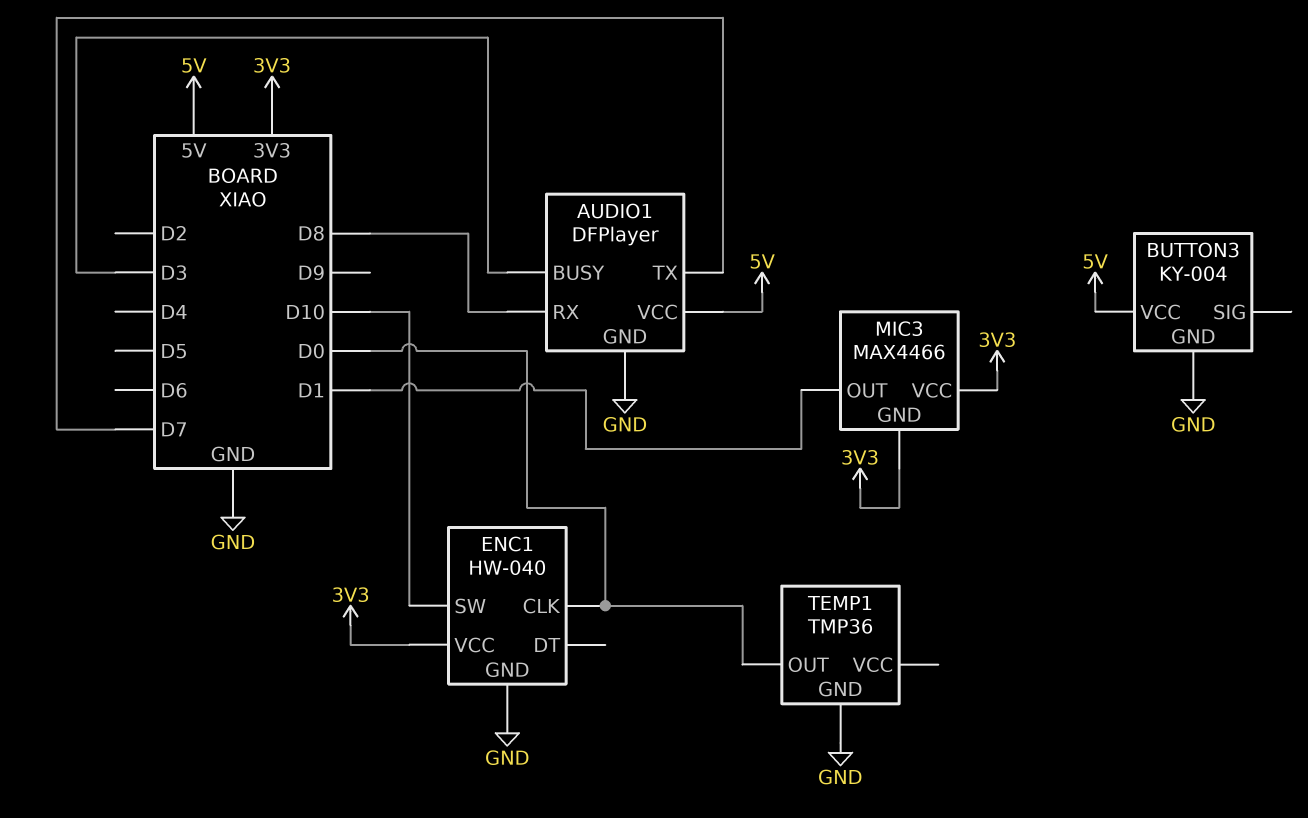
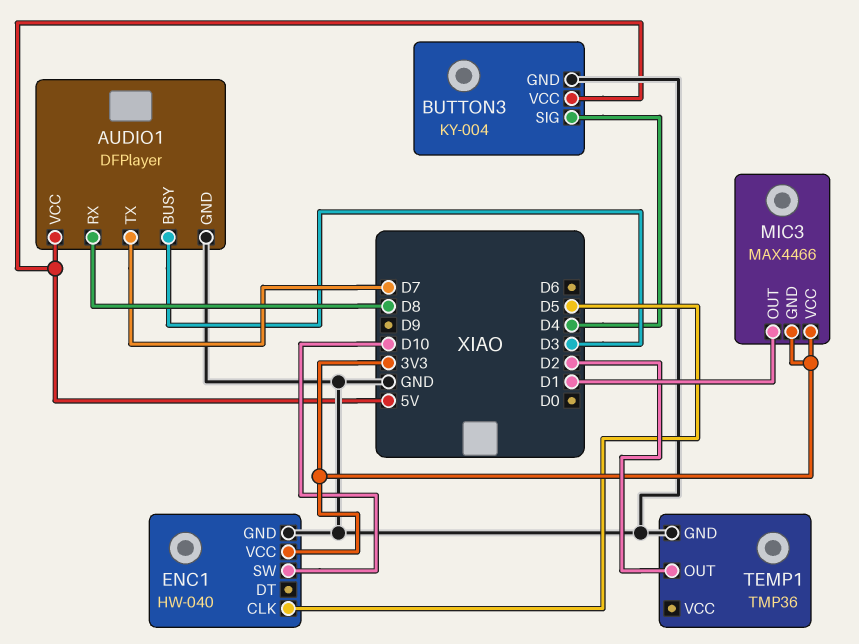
BUTTON3 pin SIG: none -> D4
ENC1 pin CLK: D0 -> D5
TEMP1 pin OUT: D0 -> D2

